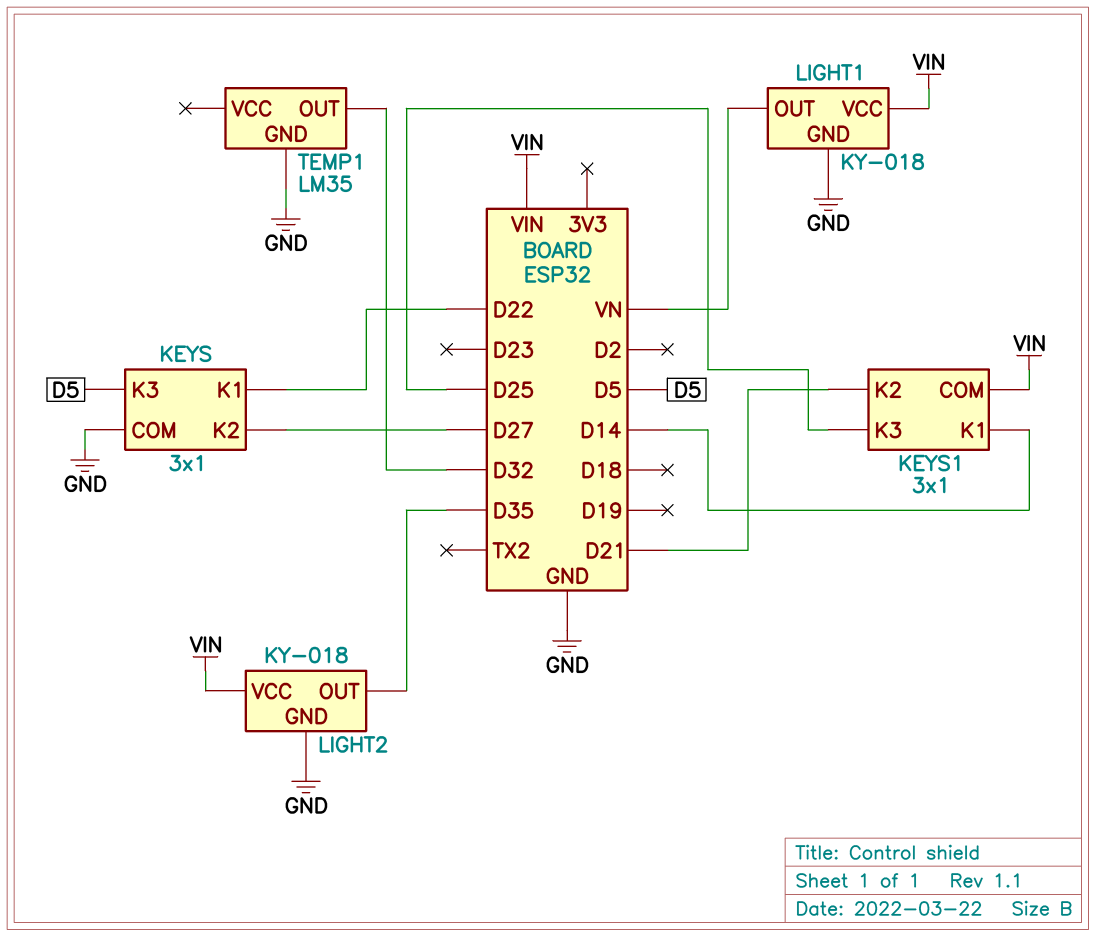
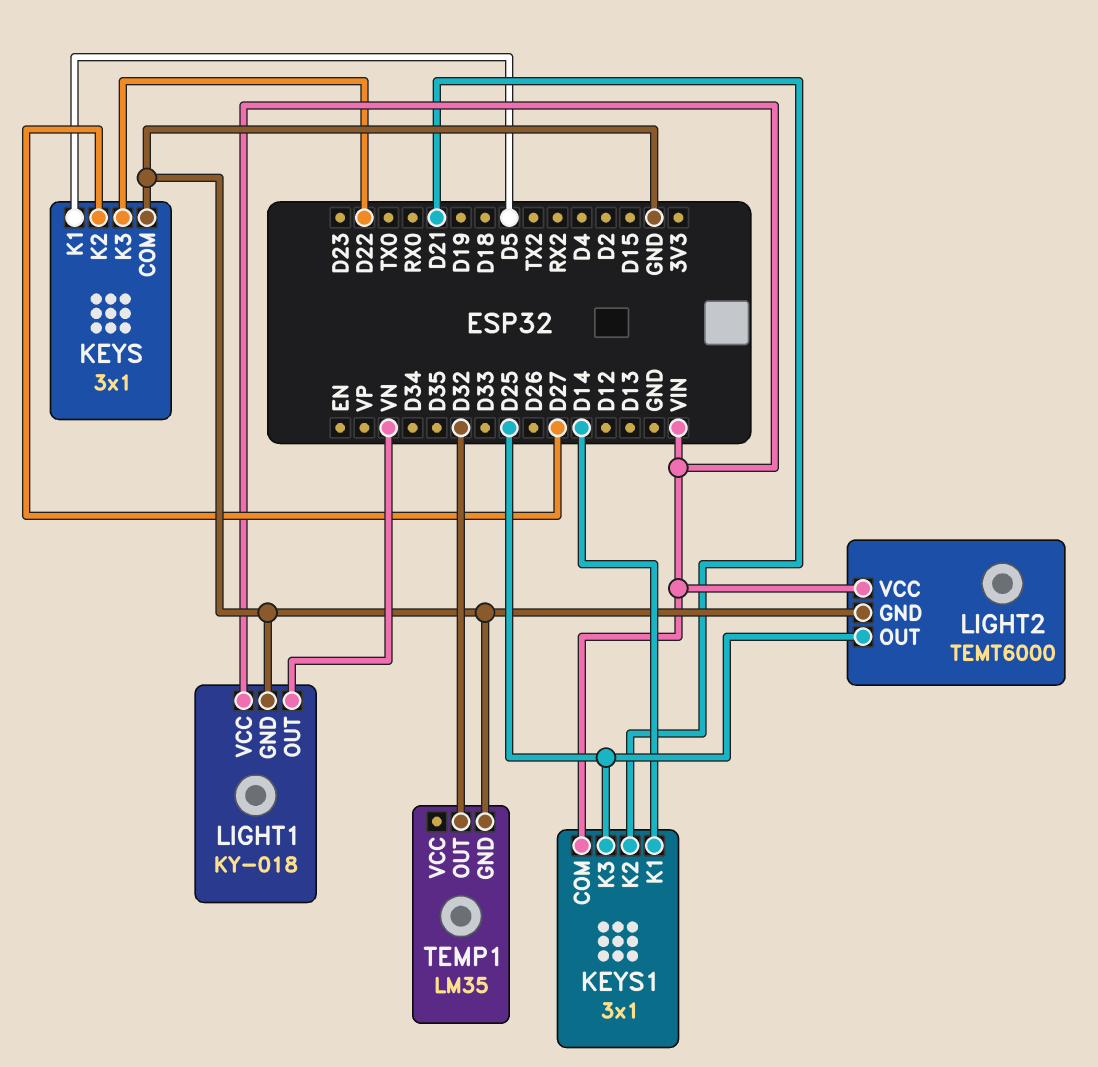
KEYS pin K1: D22 -> D5
KEYS pin K3: D5 -> D22
LIGHT2: KY-018 -> TEMT6000
LIGHT2 pin OUT: D35 -> D25

